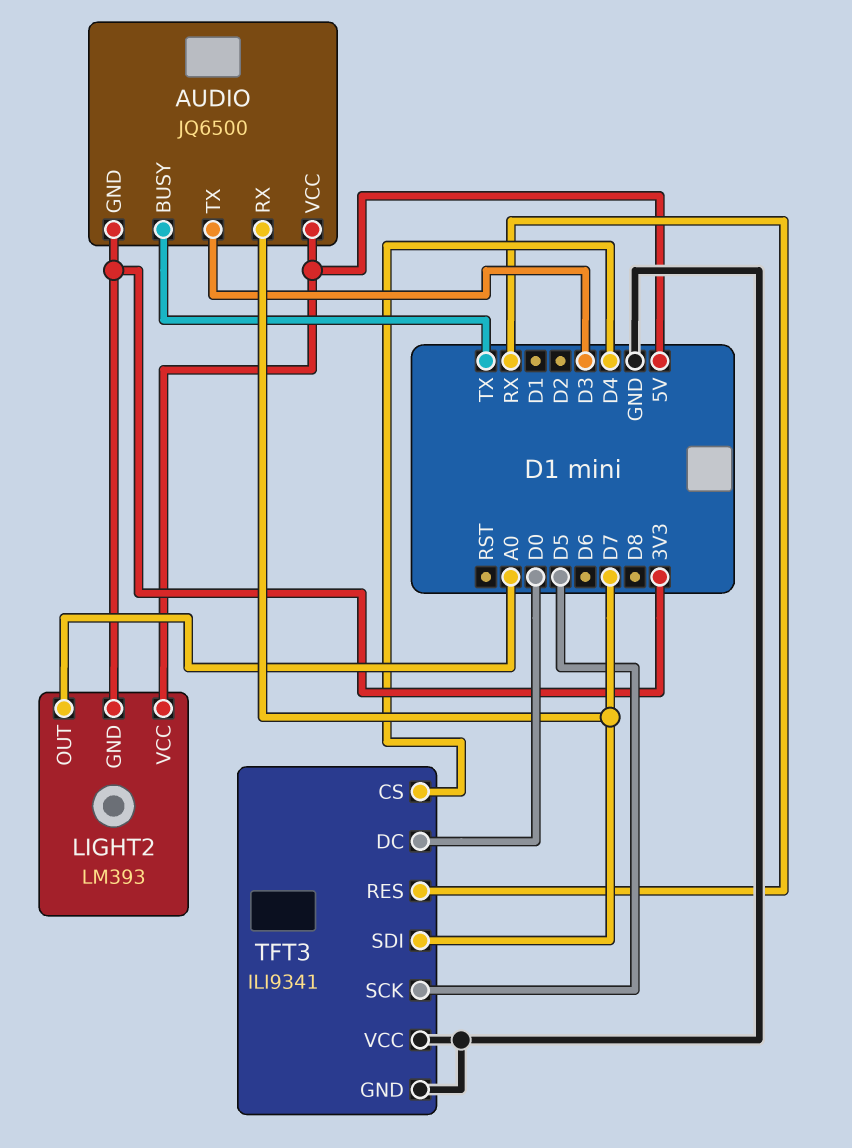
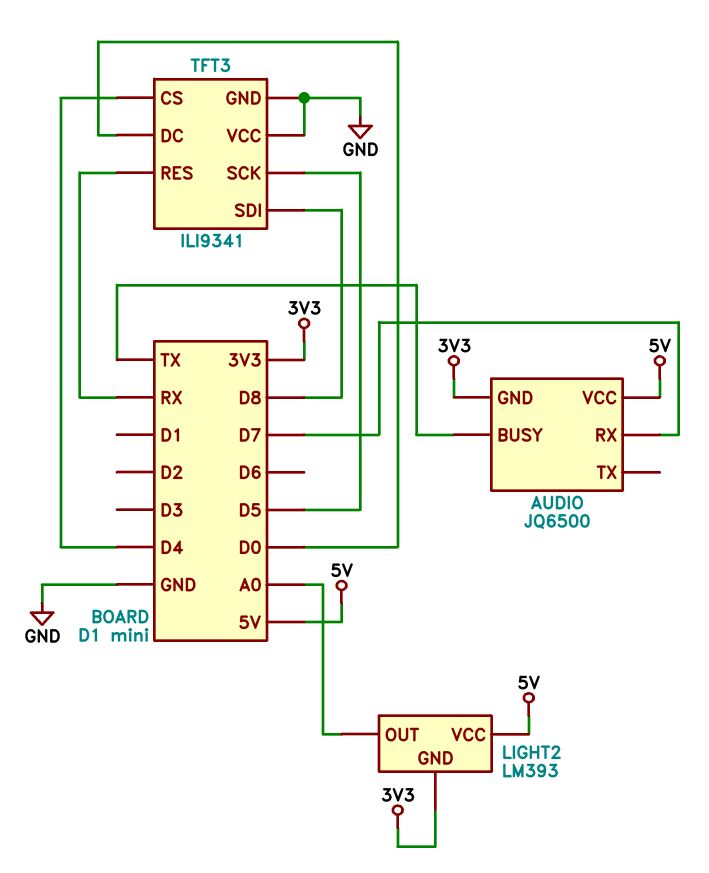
AUDIO pin TX: D3 -> none
TFT3 pin SDI: D7 -> D8

